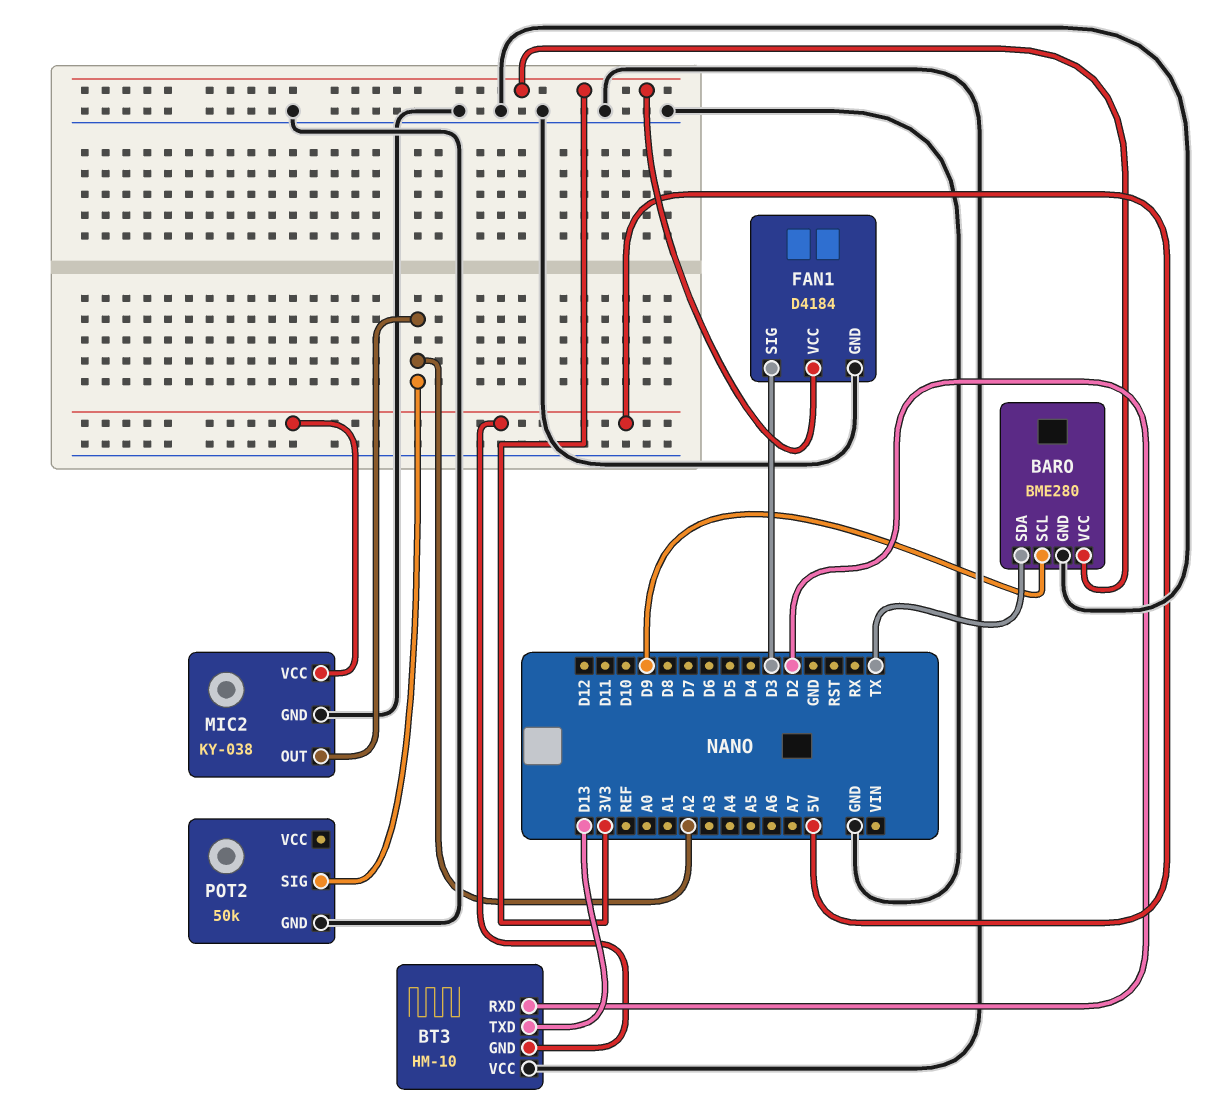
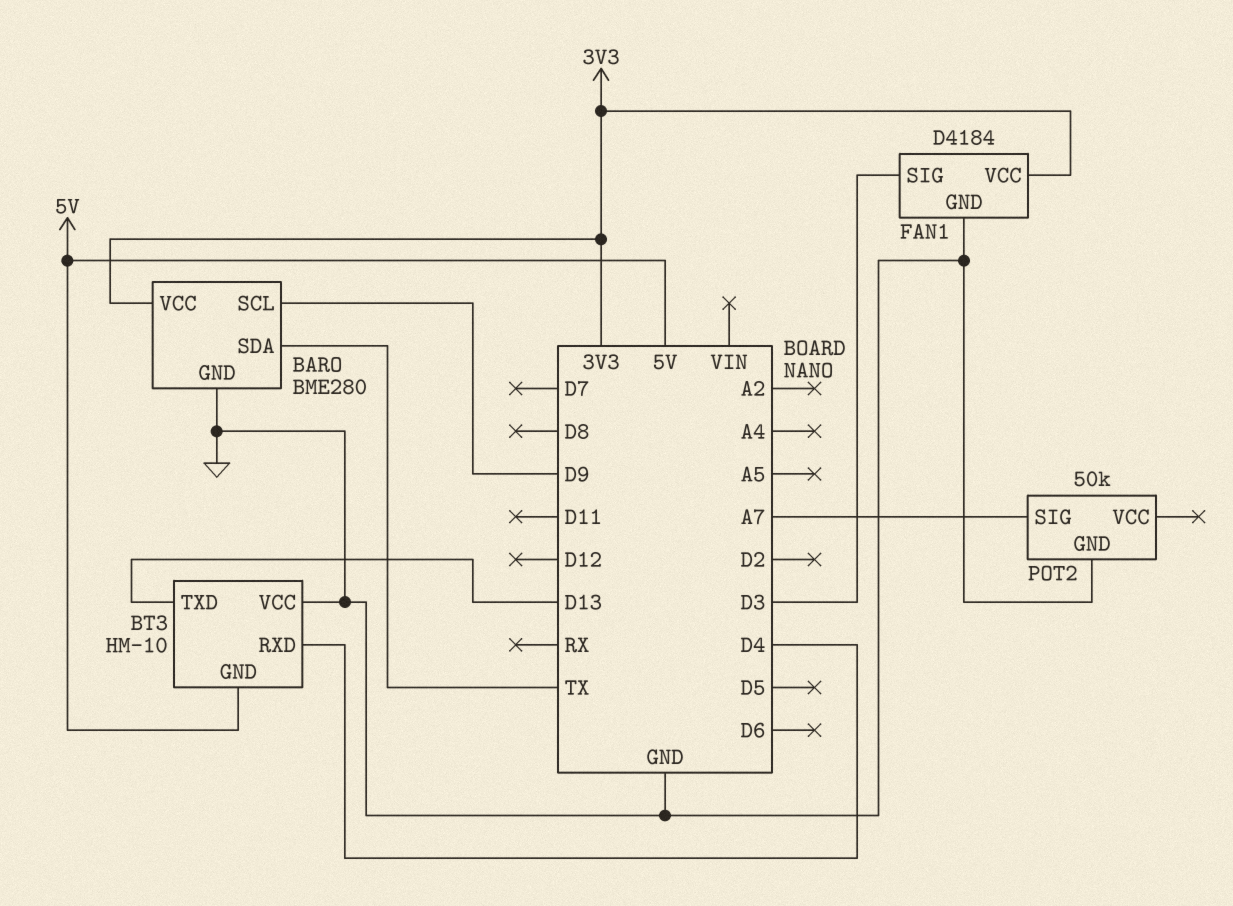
BT3 pin RXD: D2 -> D4
MIC2: KY-038 -> none
MIC2 pin GND: GND -> none
MIC2 pin OUT: A2 -> none
MIC2 pin VCC: 5V -> none
POT2 pin SIG: A2 -> A7

